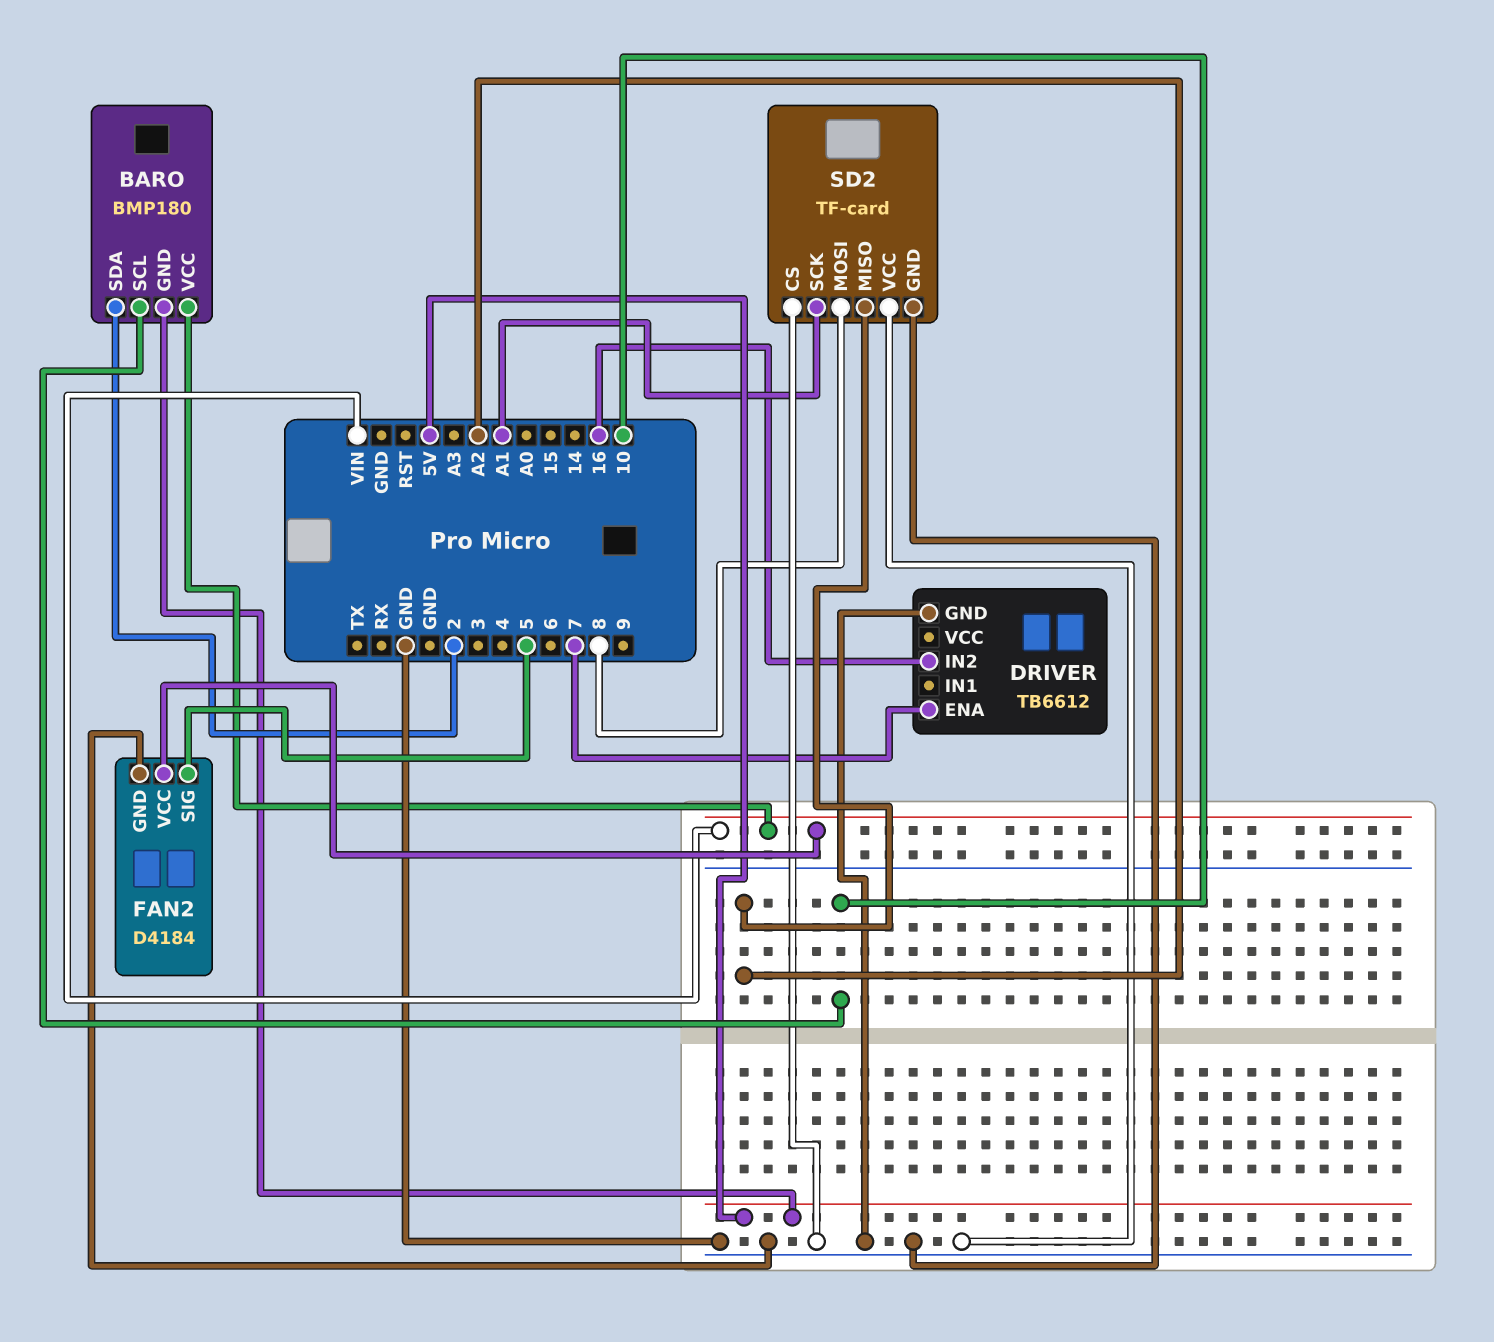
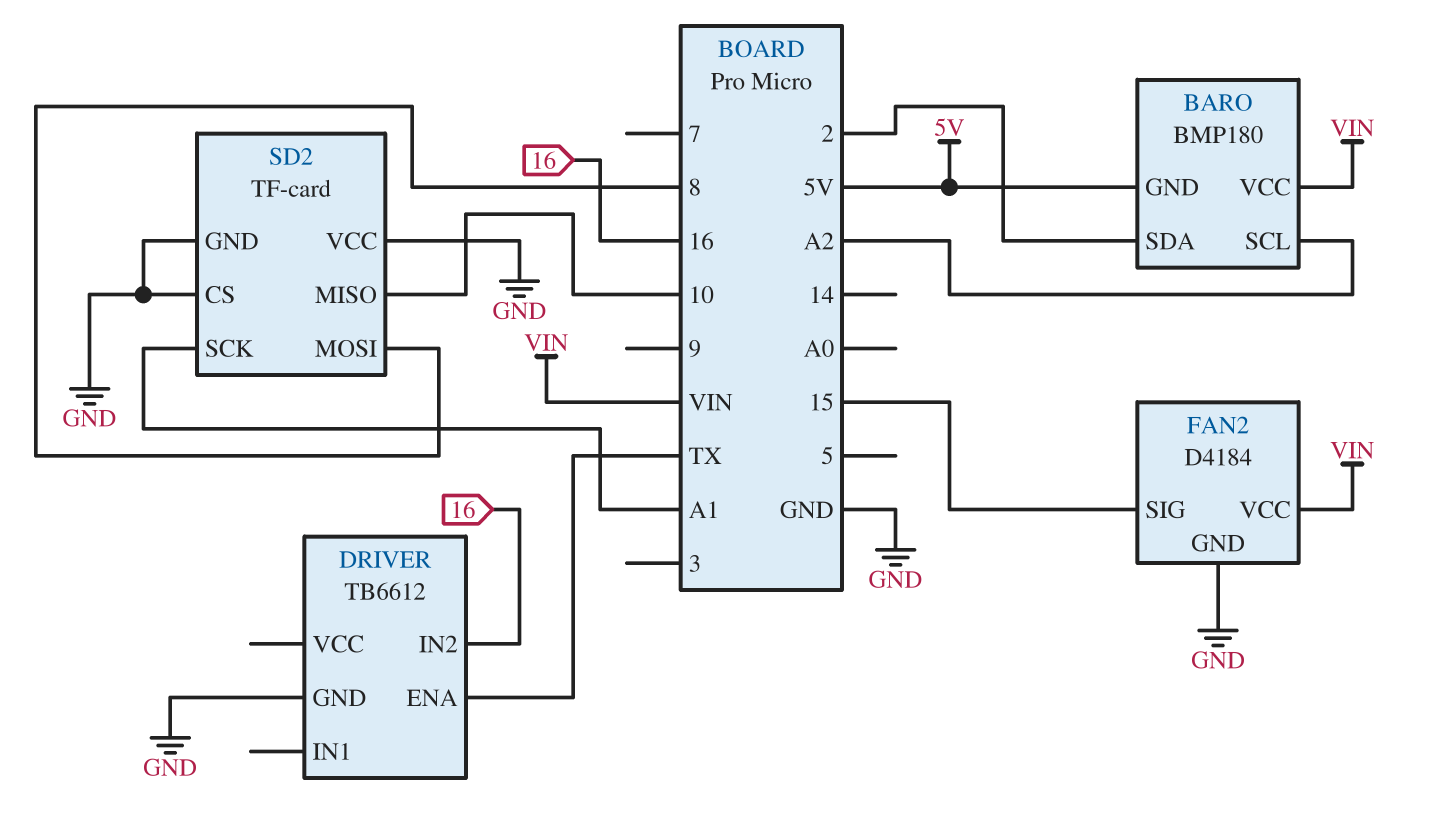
BARO pin SCL: 10 -> A2
DRIVER pin ENA: 7 -> TX
FAN2 pin SIG: 5 -> 15
SD2 pin MISO: A2 -> 10

